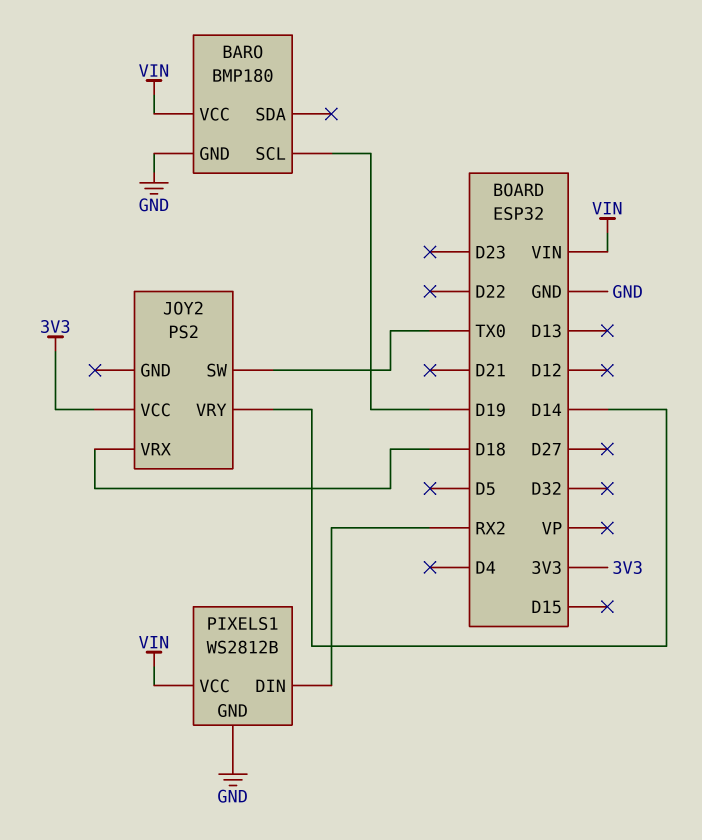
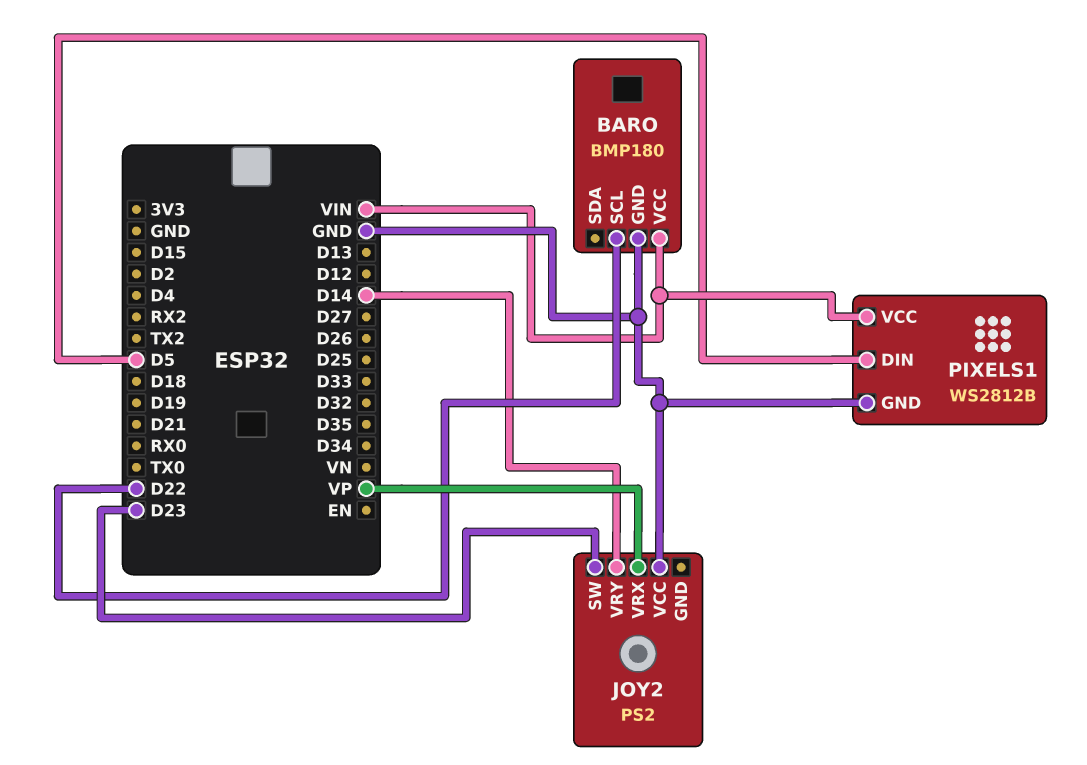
BARO pin SCL: D19 -> D22
JOY2 pin SW: TX0 -> D23
JOY2 pin VCC: 3V3 -> GND
JOY2 pin VRX: D18 -> VP
PIXELS1 pin DIN: RX2 -> D5

